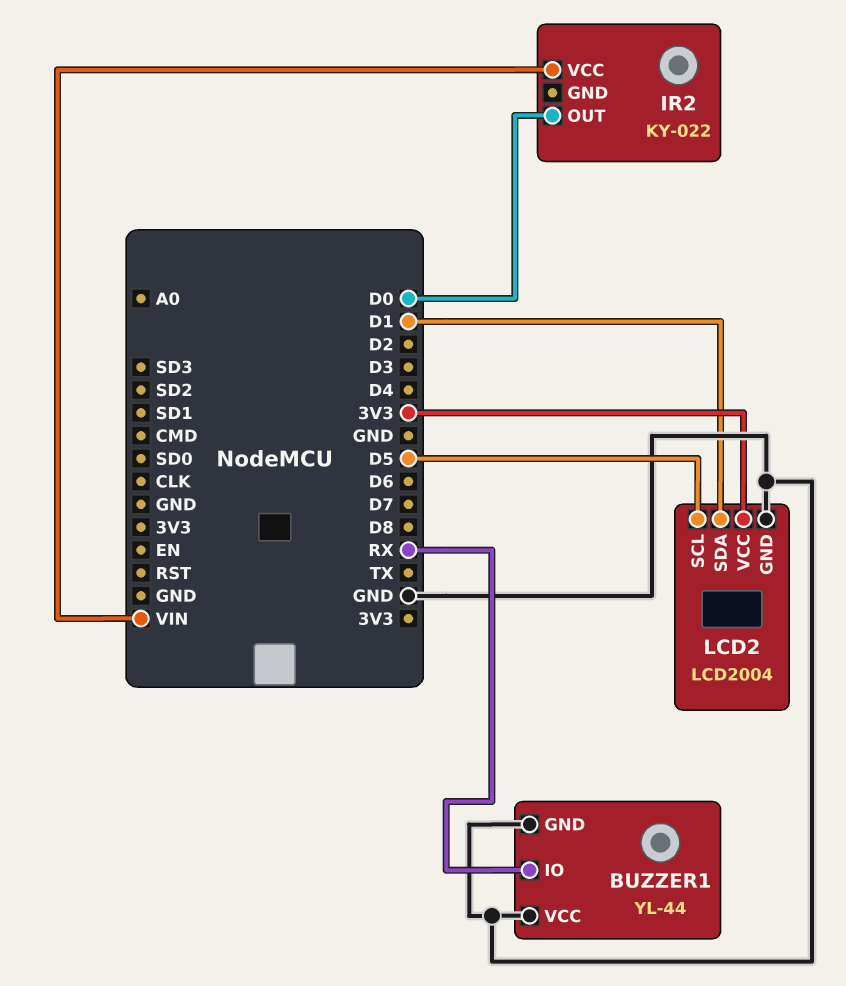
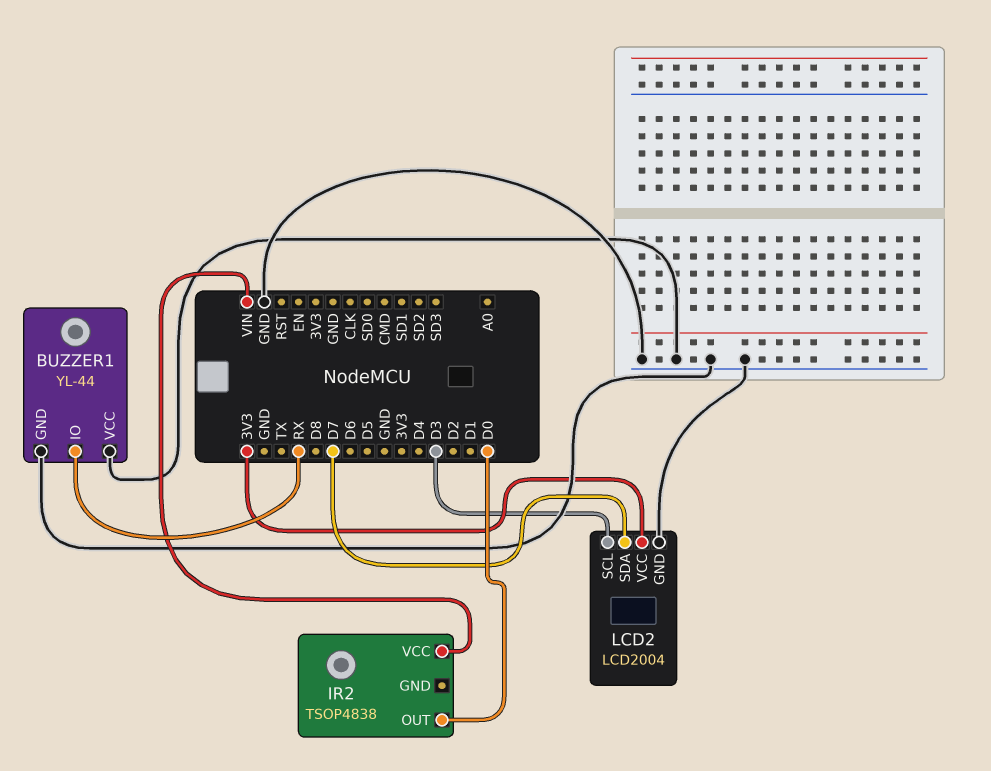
IR2: KY-022 -> TSOP4838
LCD2 pin SCL: D5 -> D3
LCD2 pin SDA: D1 -> D7

